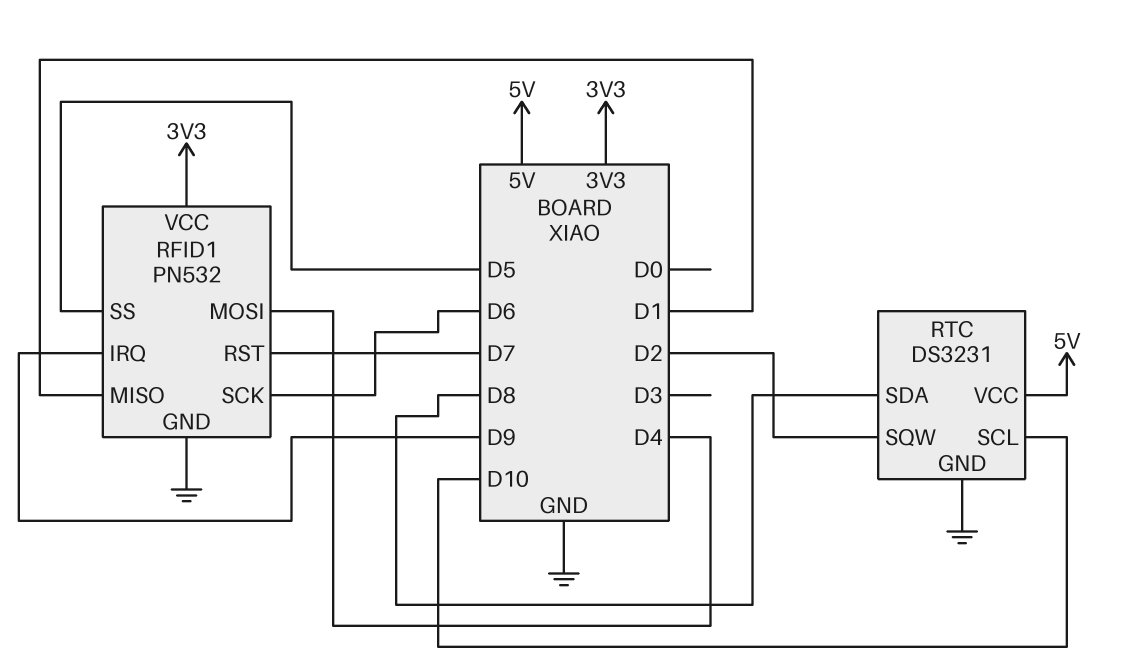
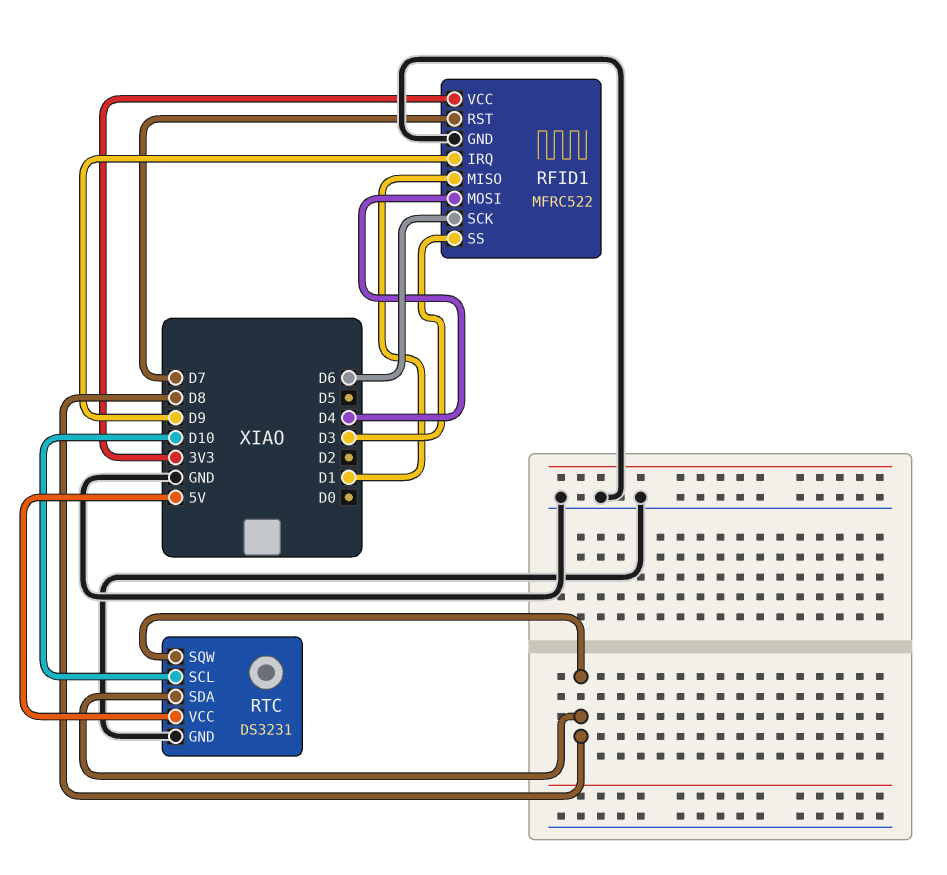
RFID1: PN532 -> MFRC522
RFID1 pin SS: D5 -> D3
RTC pin SQW: D2 -> D8

